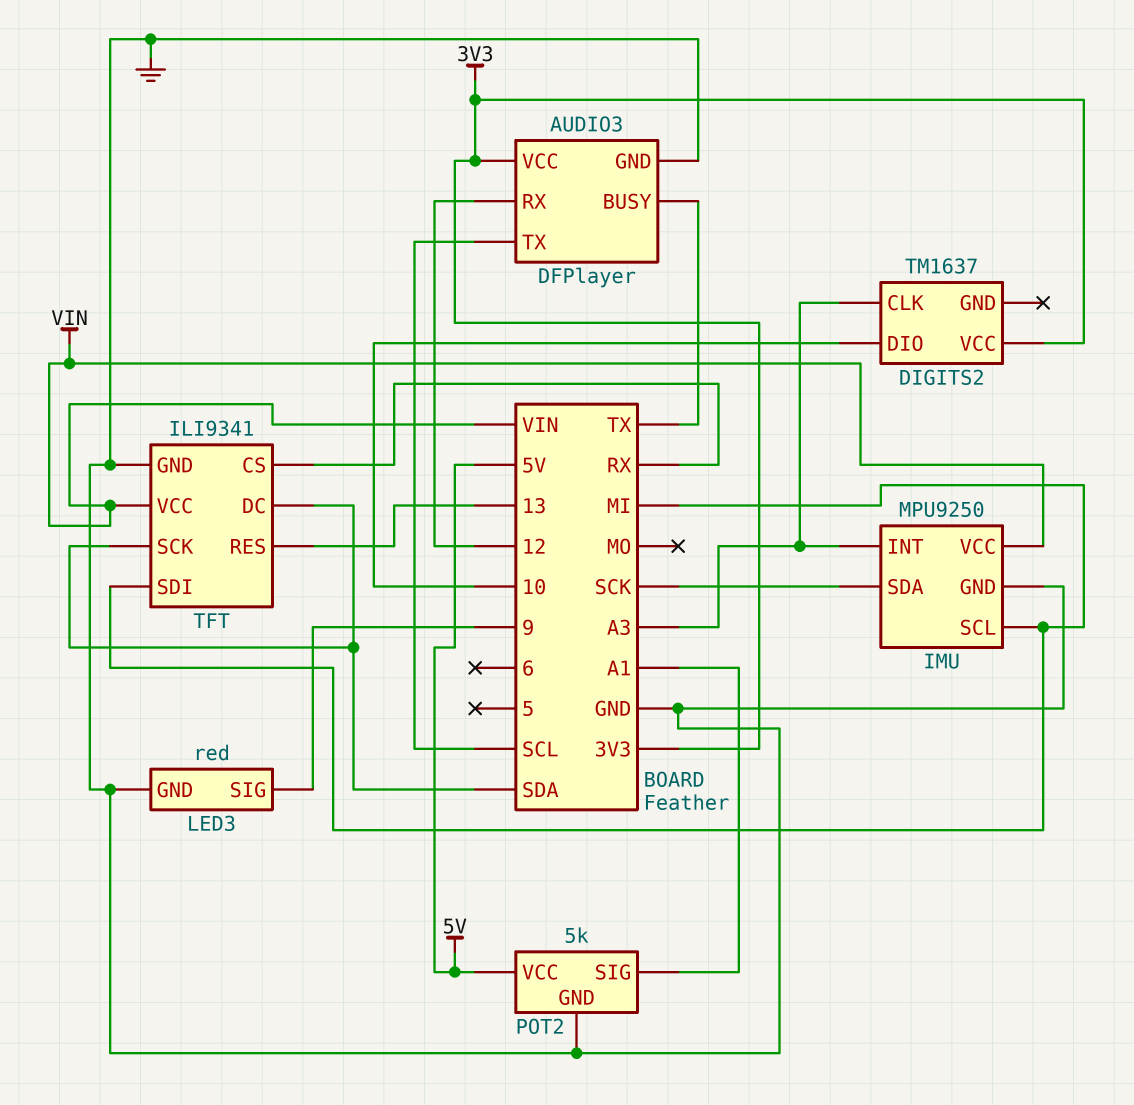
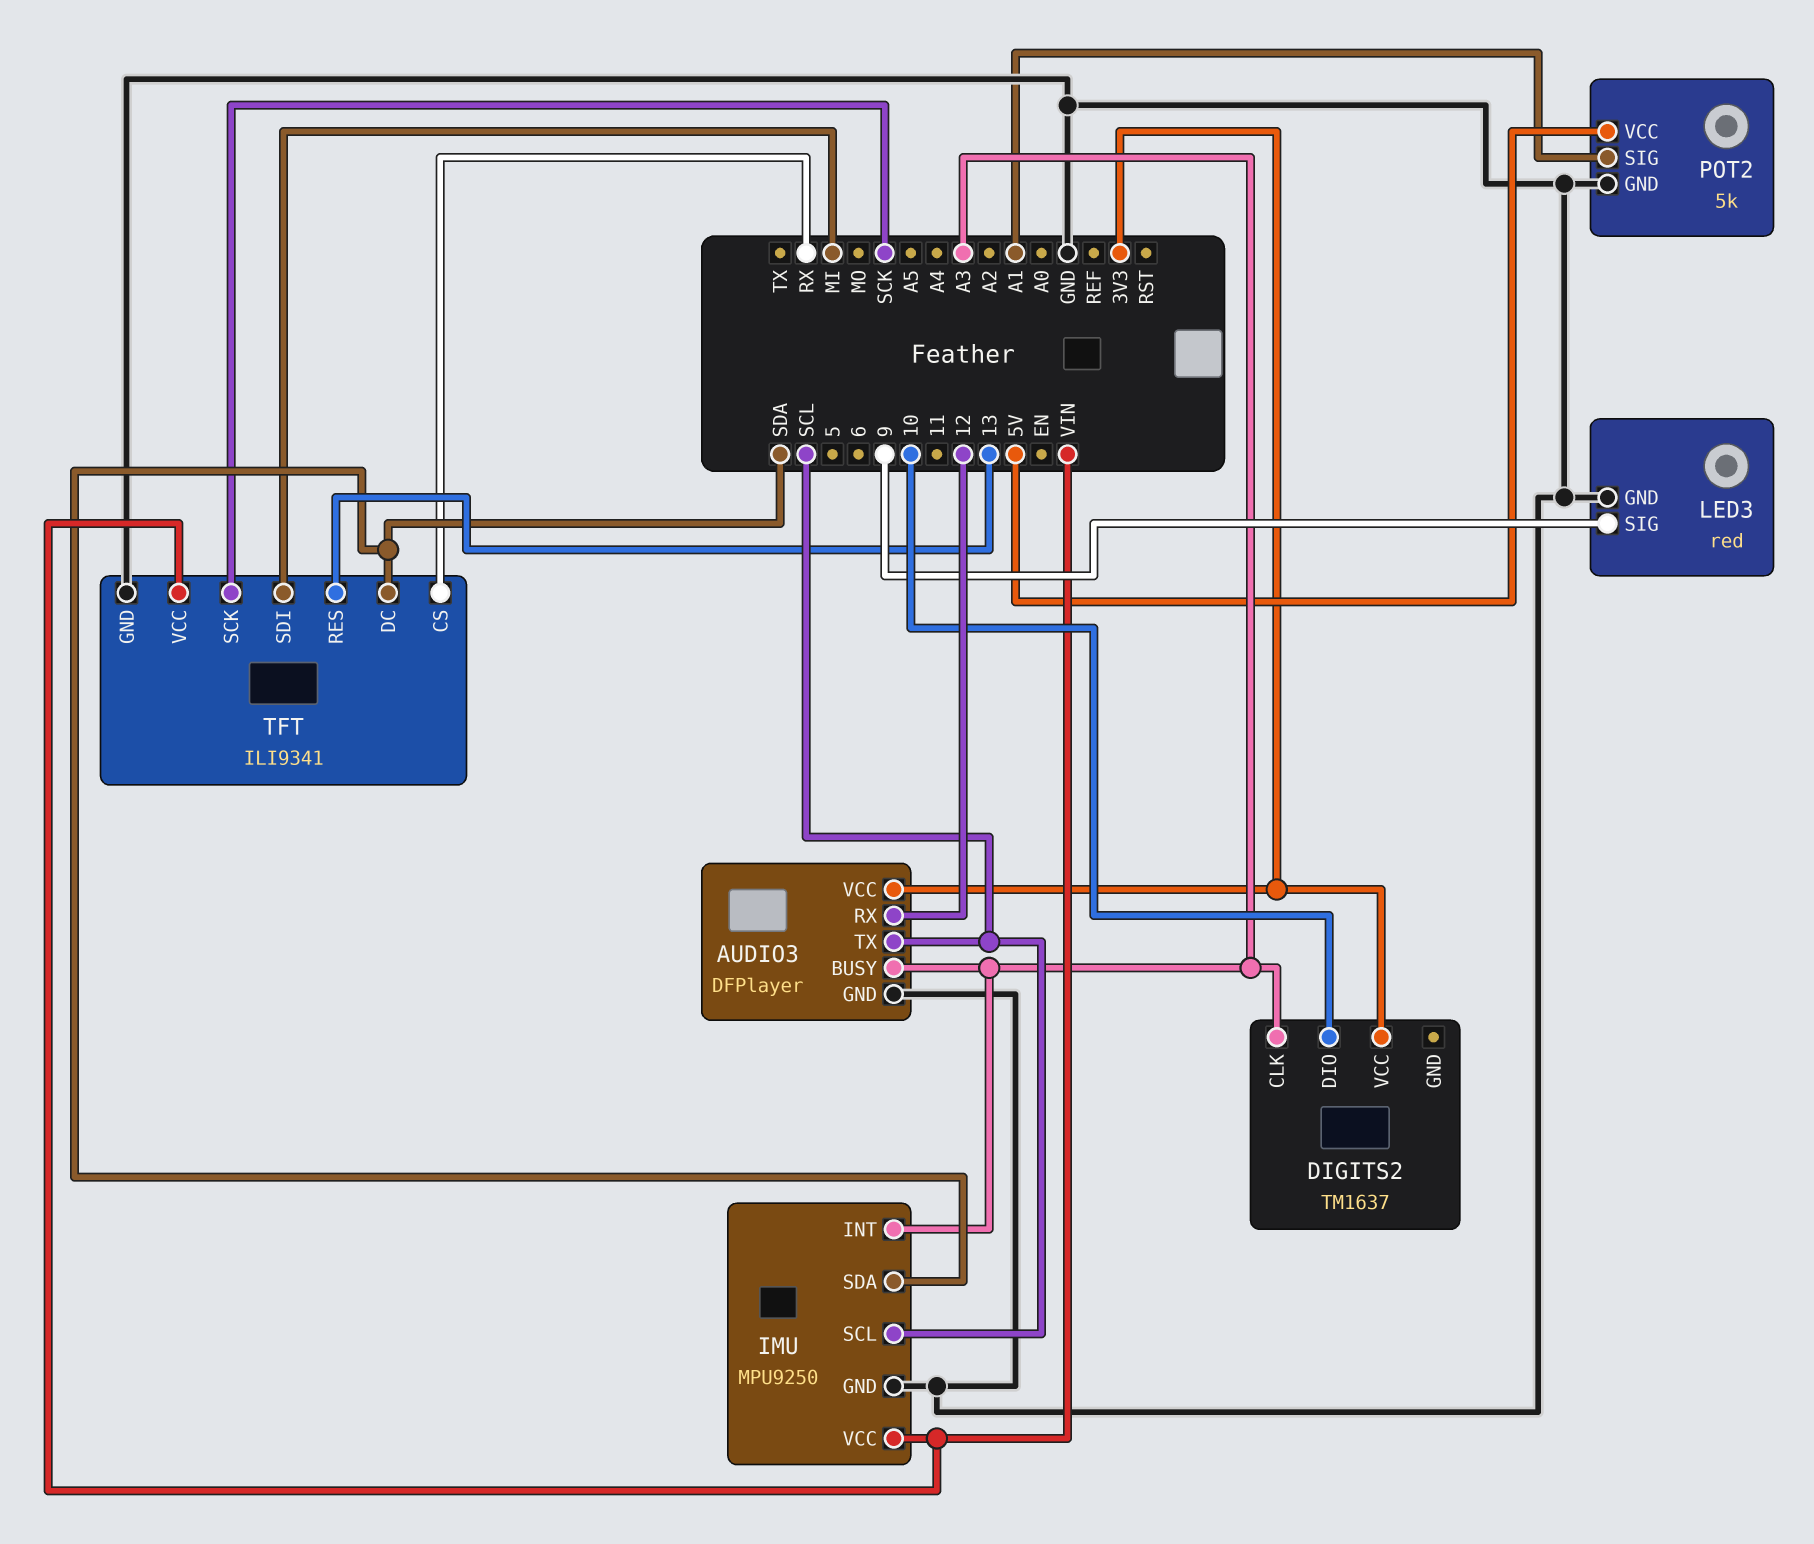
AUDIO3 pin BUSY: TX -> A3
IMU pin SCL: MI -> SCL
IMU pin SDA: SCK -> SDA
TFT pin SCK: SDA -> SCK

